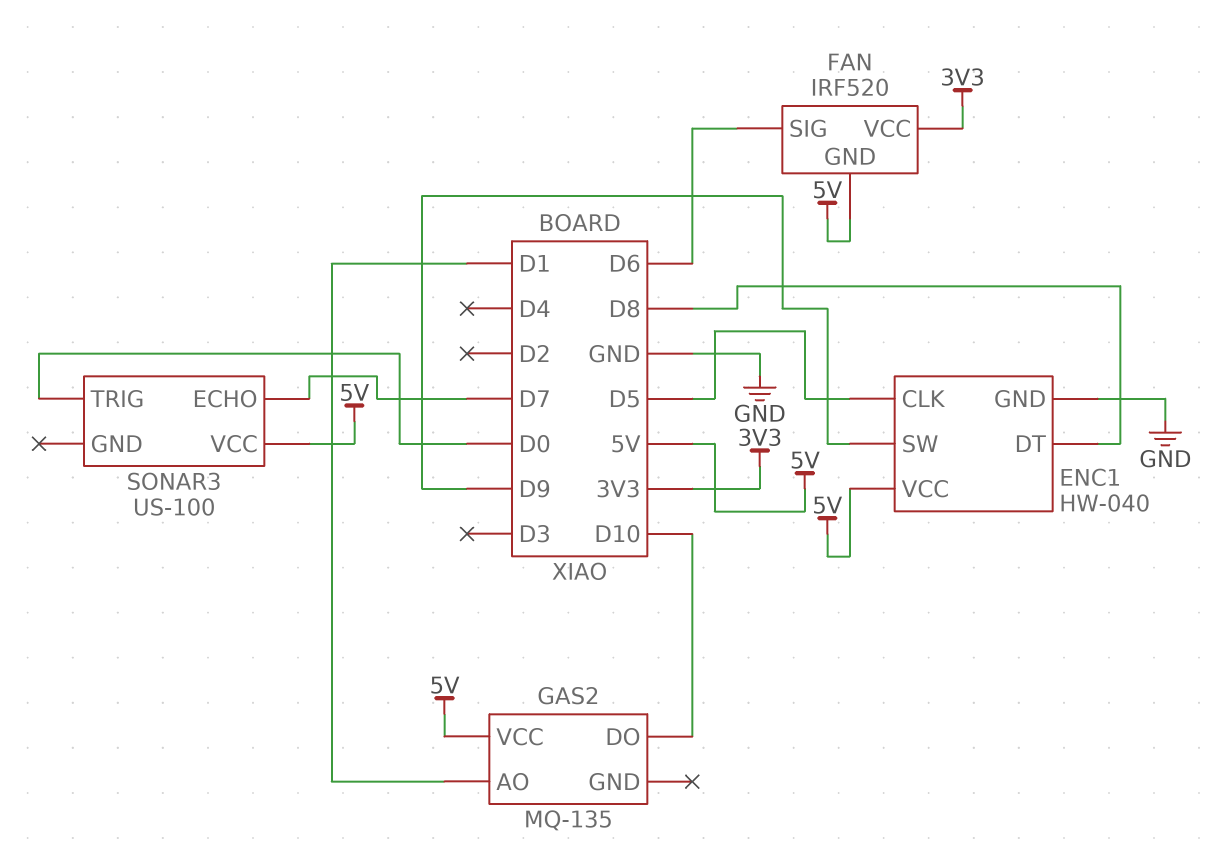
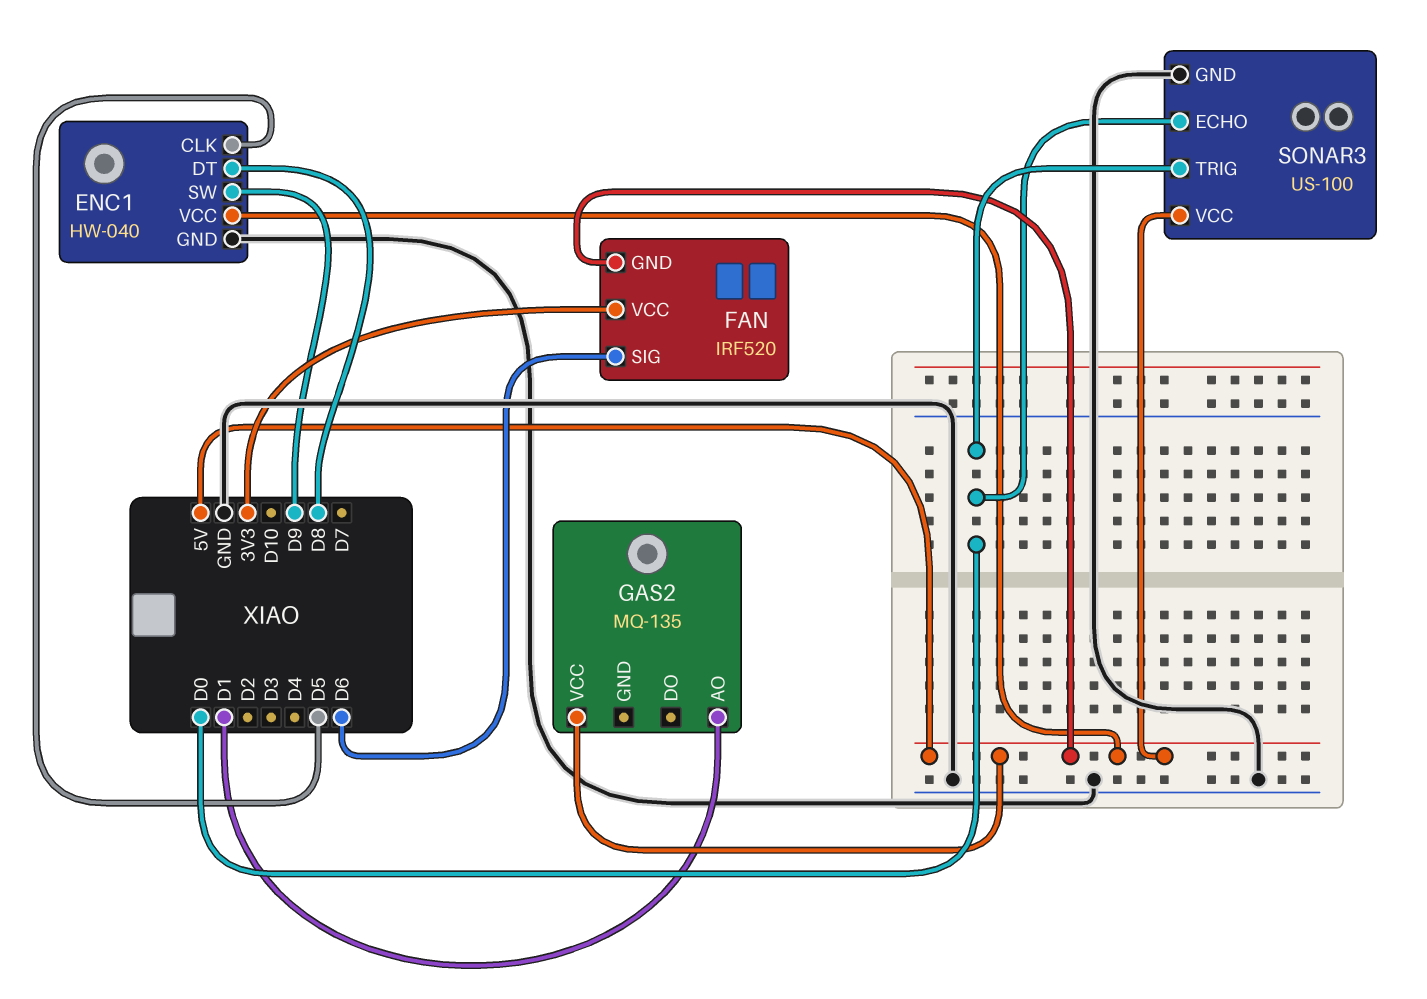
GAS2 pin DO: D10 -> none
SONAR3 pin ECHO: D7 -> D0
SONAR3 pin GND: none -> GND

